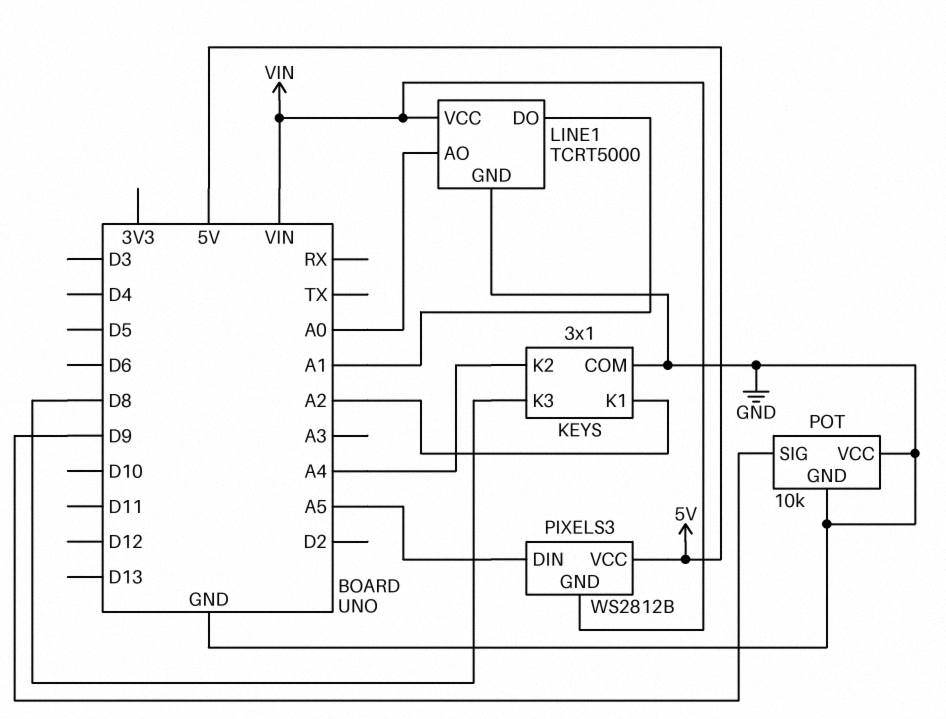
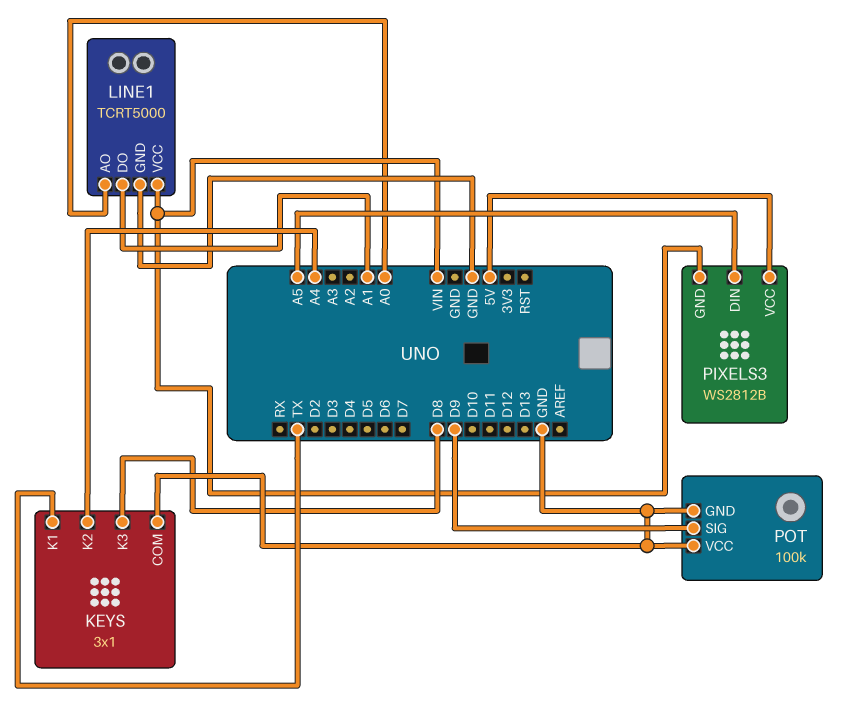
KEYS pin K1: A2 -> TX
POT: 10k -> 100k

